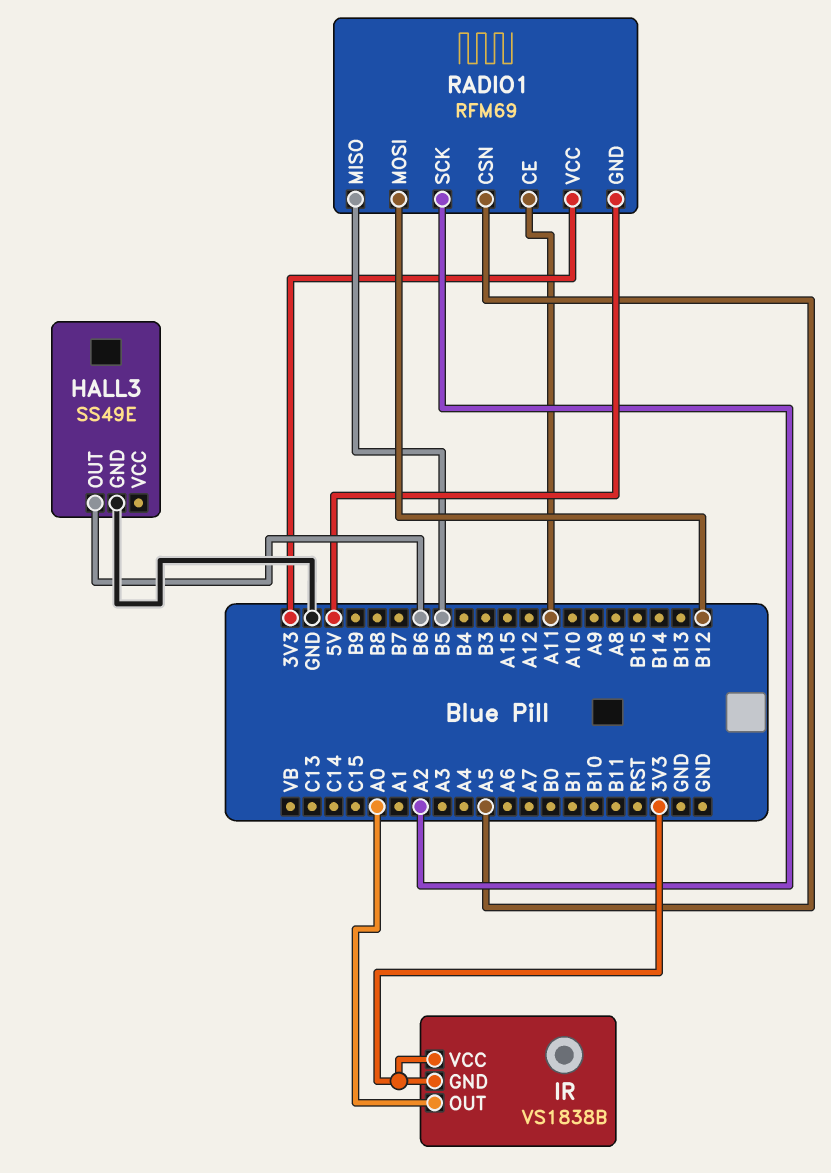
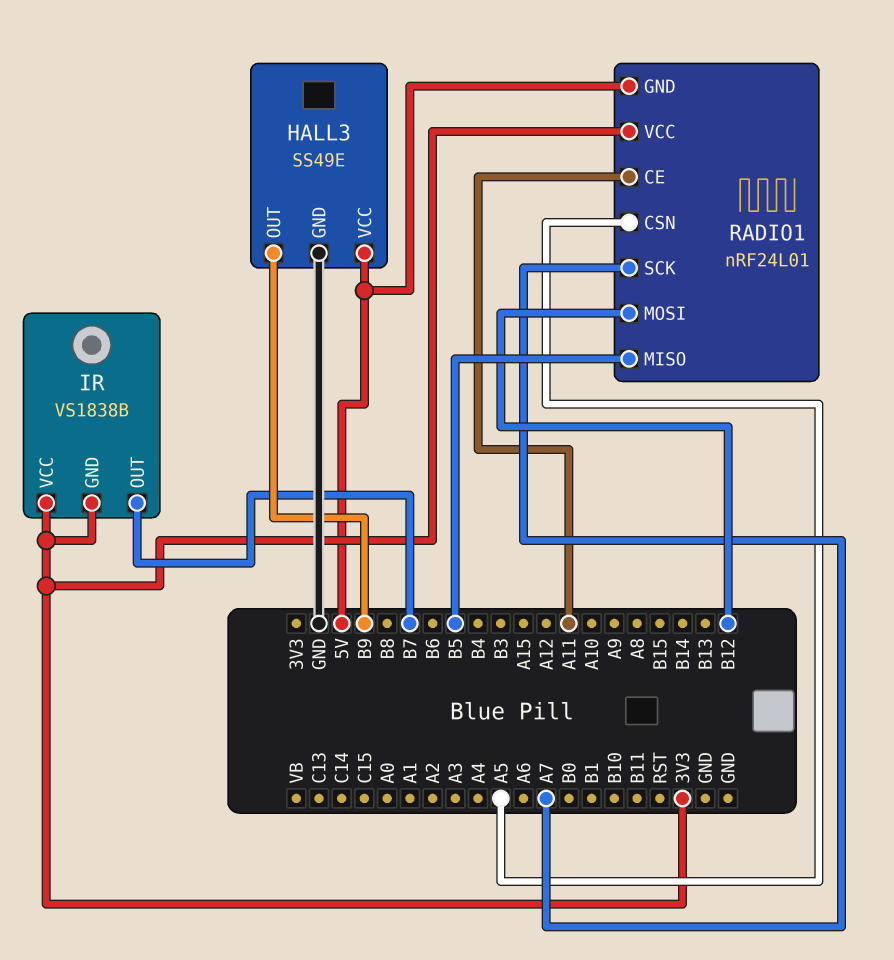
HALL3 pin OUT: B6 -> B9
HALL3 pin VCC: none -> 5V
IR pin OUT: A0 -> B7
RADIO1: RFM69 -> nRF24L01
RADIO1 pin SCK: A2 -> A7

